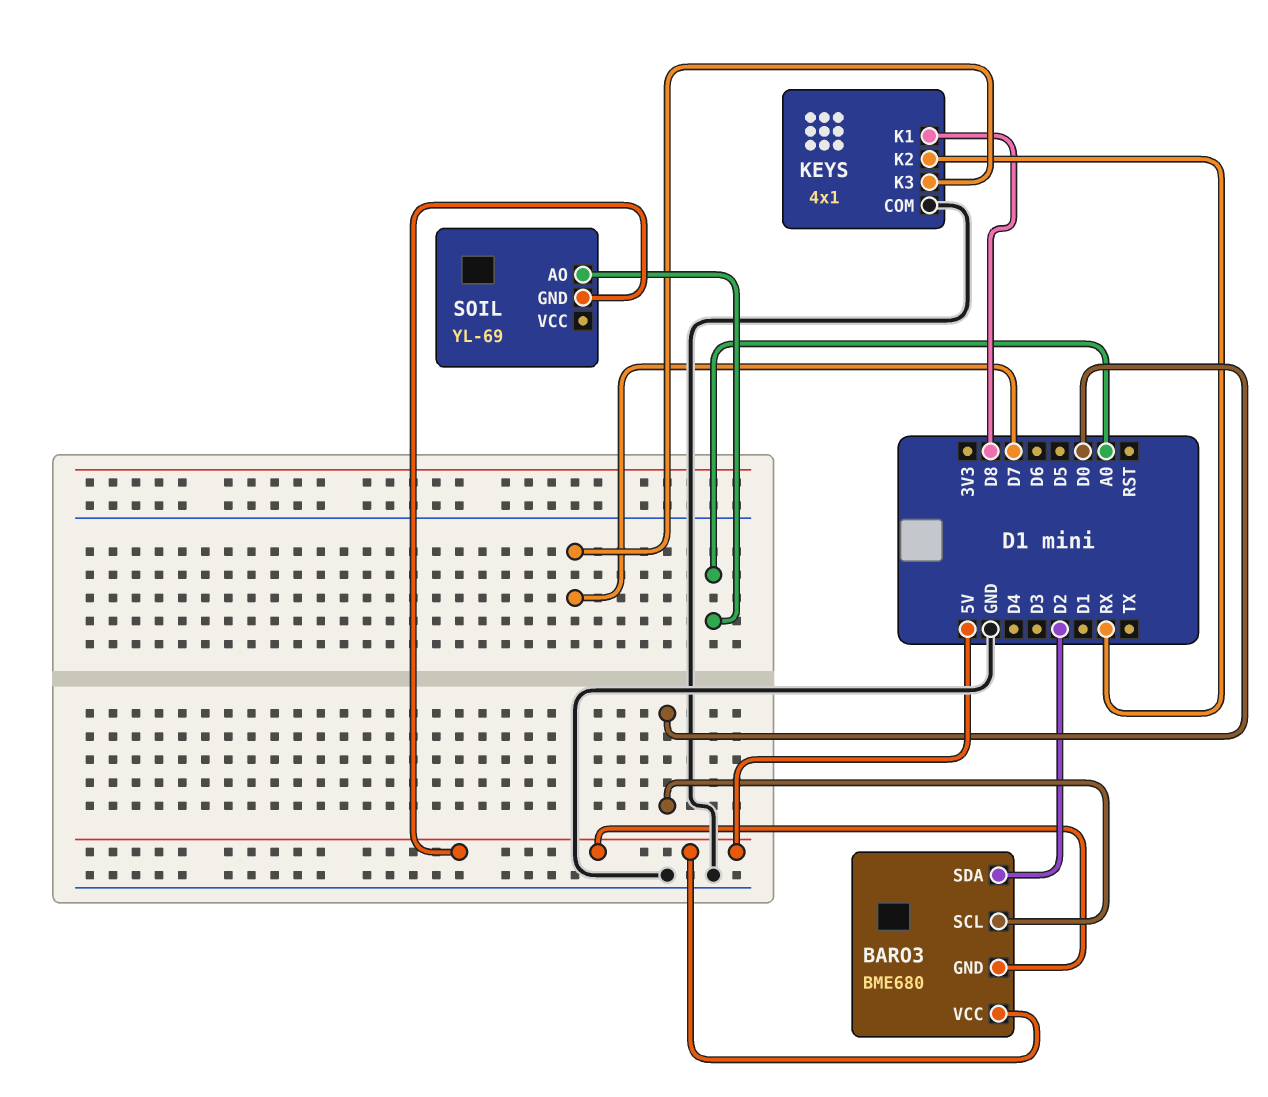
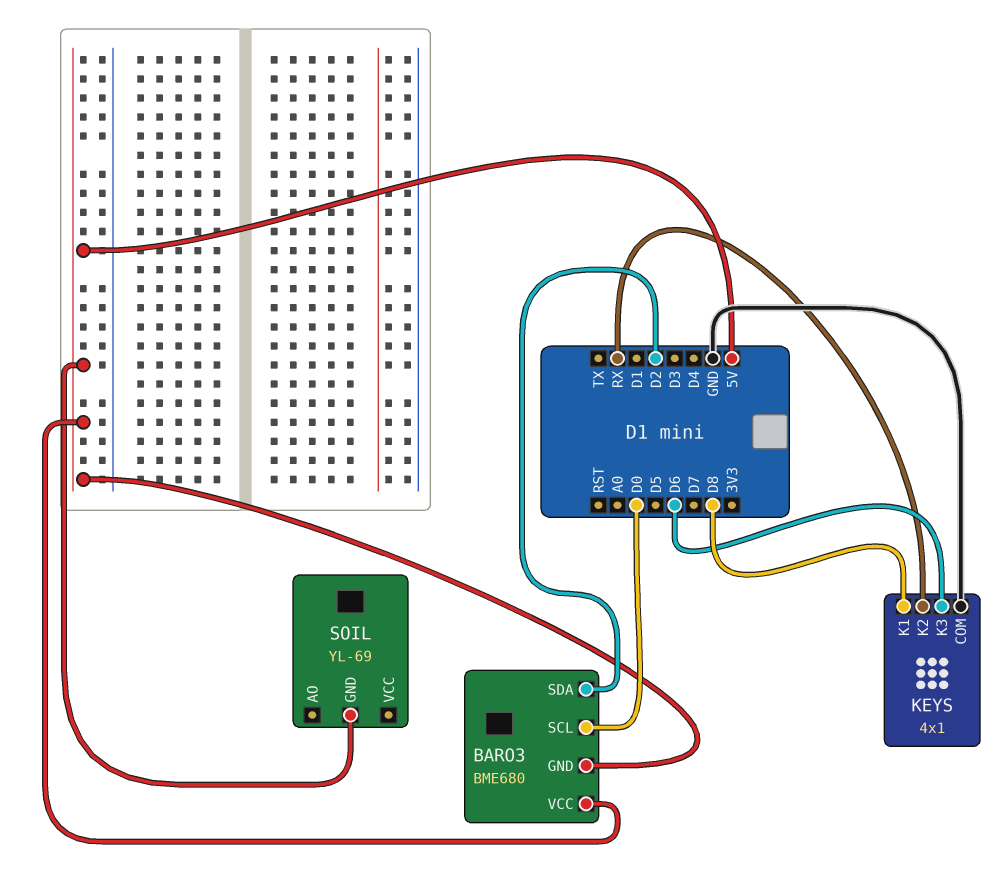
KEYS pin K3: D7 -> D6
SOIL pin AO: A0 -> none

